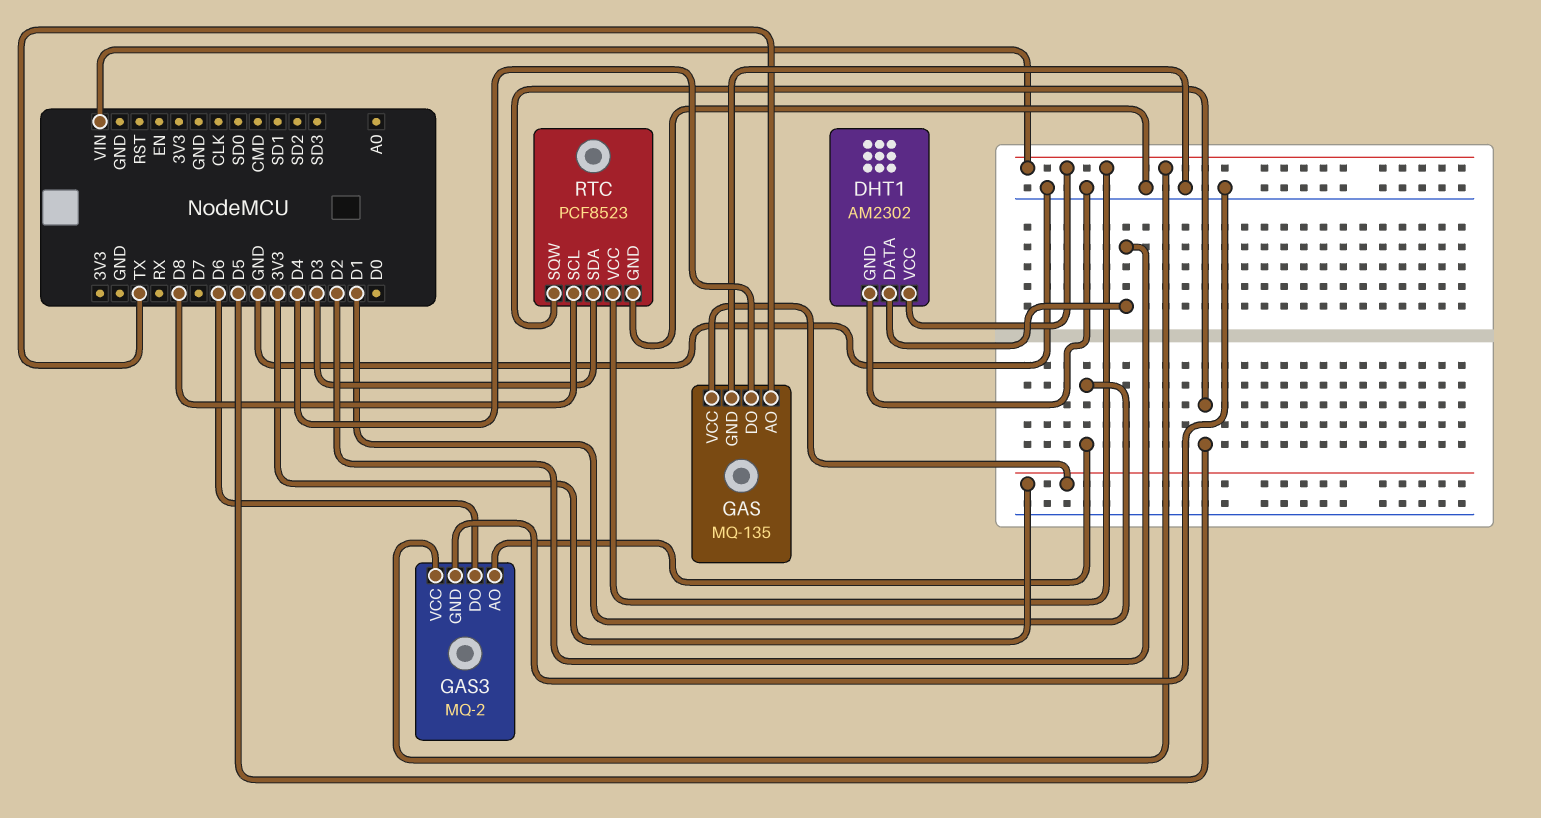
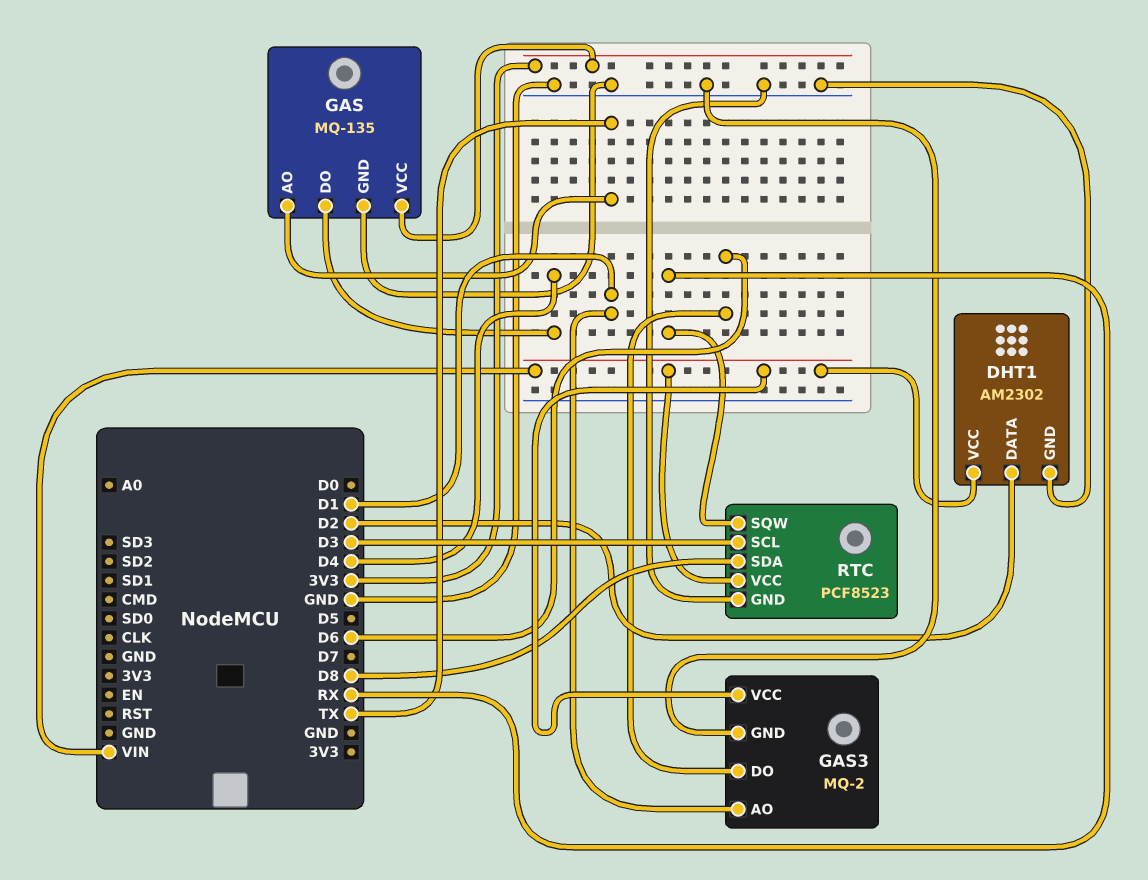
RTC pin SCL: D8 -> D3
RTC pin SDA: D3 -> D8
RTC pin SQW: D5 -> RX

